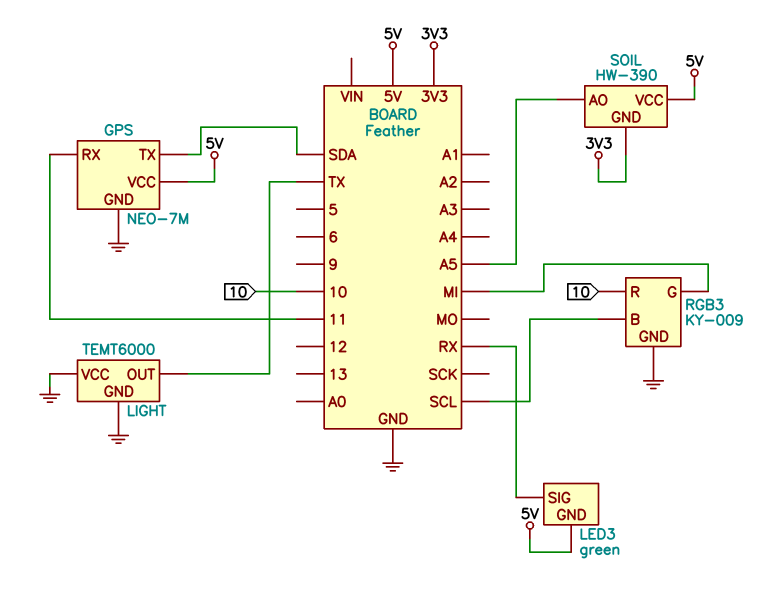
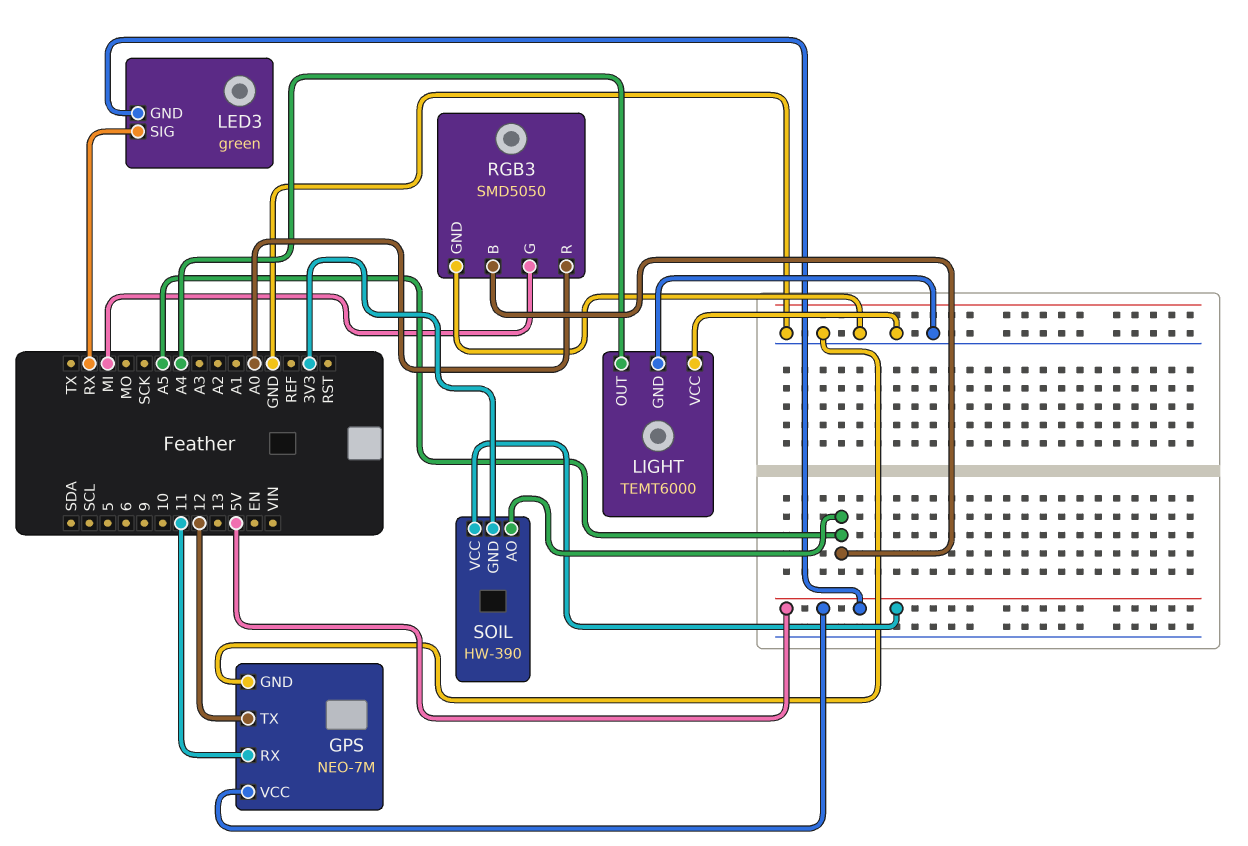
GPS pin TX: SDA -> 12
LIGHT pin OUT: TX -> A4
RGB3: KY-009 -> SMD5050
RGB3 pin B: SCL -> A5
RGB3 pin R: 10 -> A0

